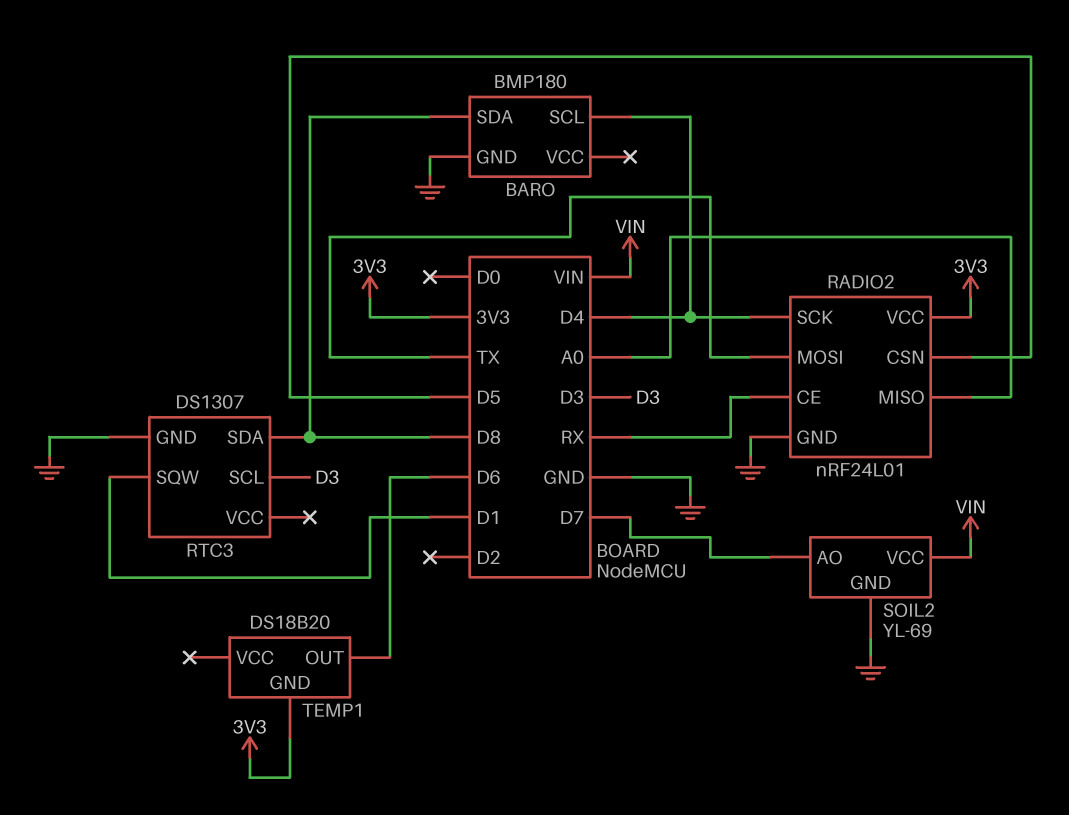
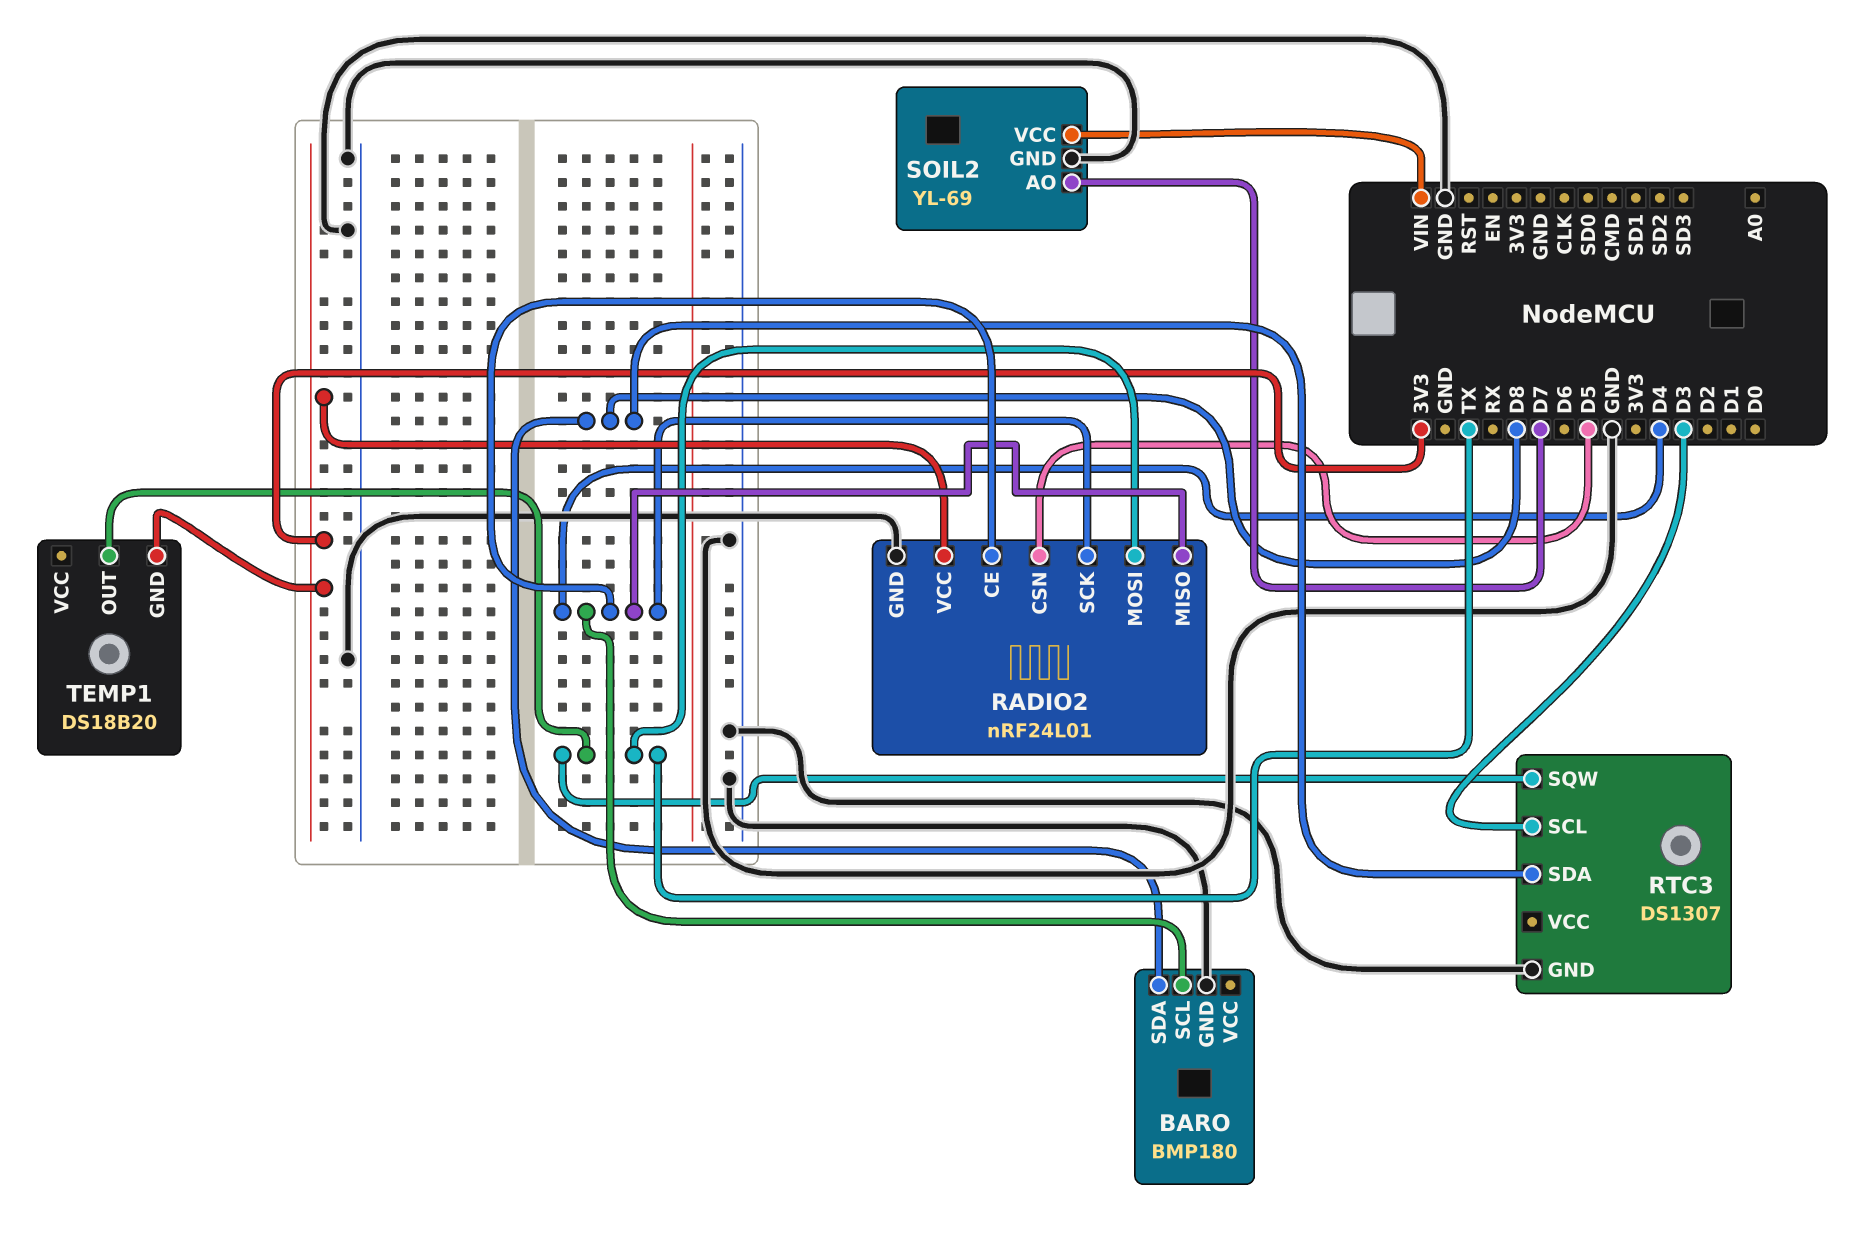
RADIO2 pin CE: RX -> D4
RADIO2 pin MISO: A0 -> D4
RTC3 pin SQW: D1 -> TX
TEMP1 pin OUT: D6 -> TX

